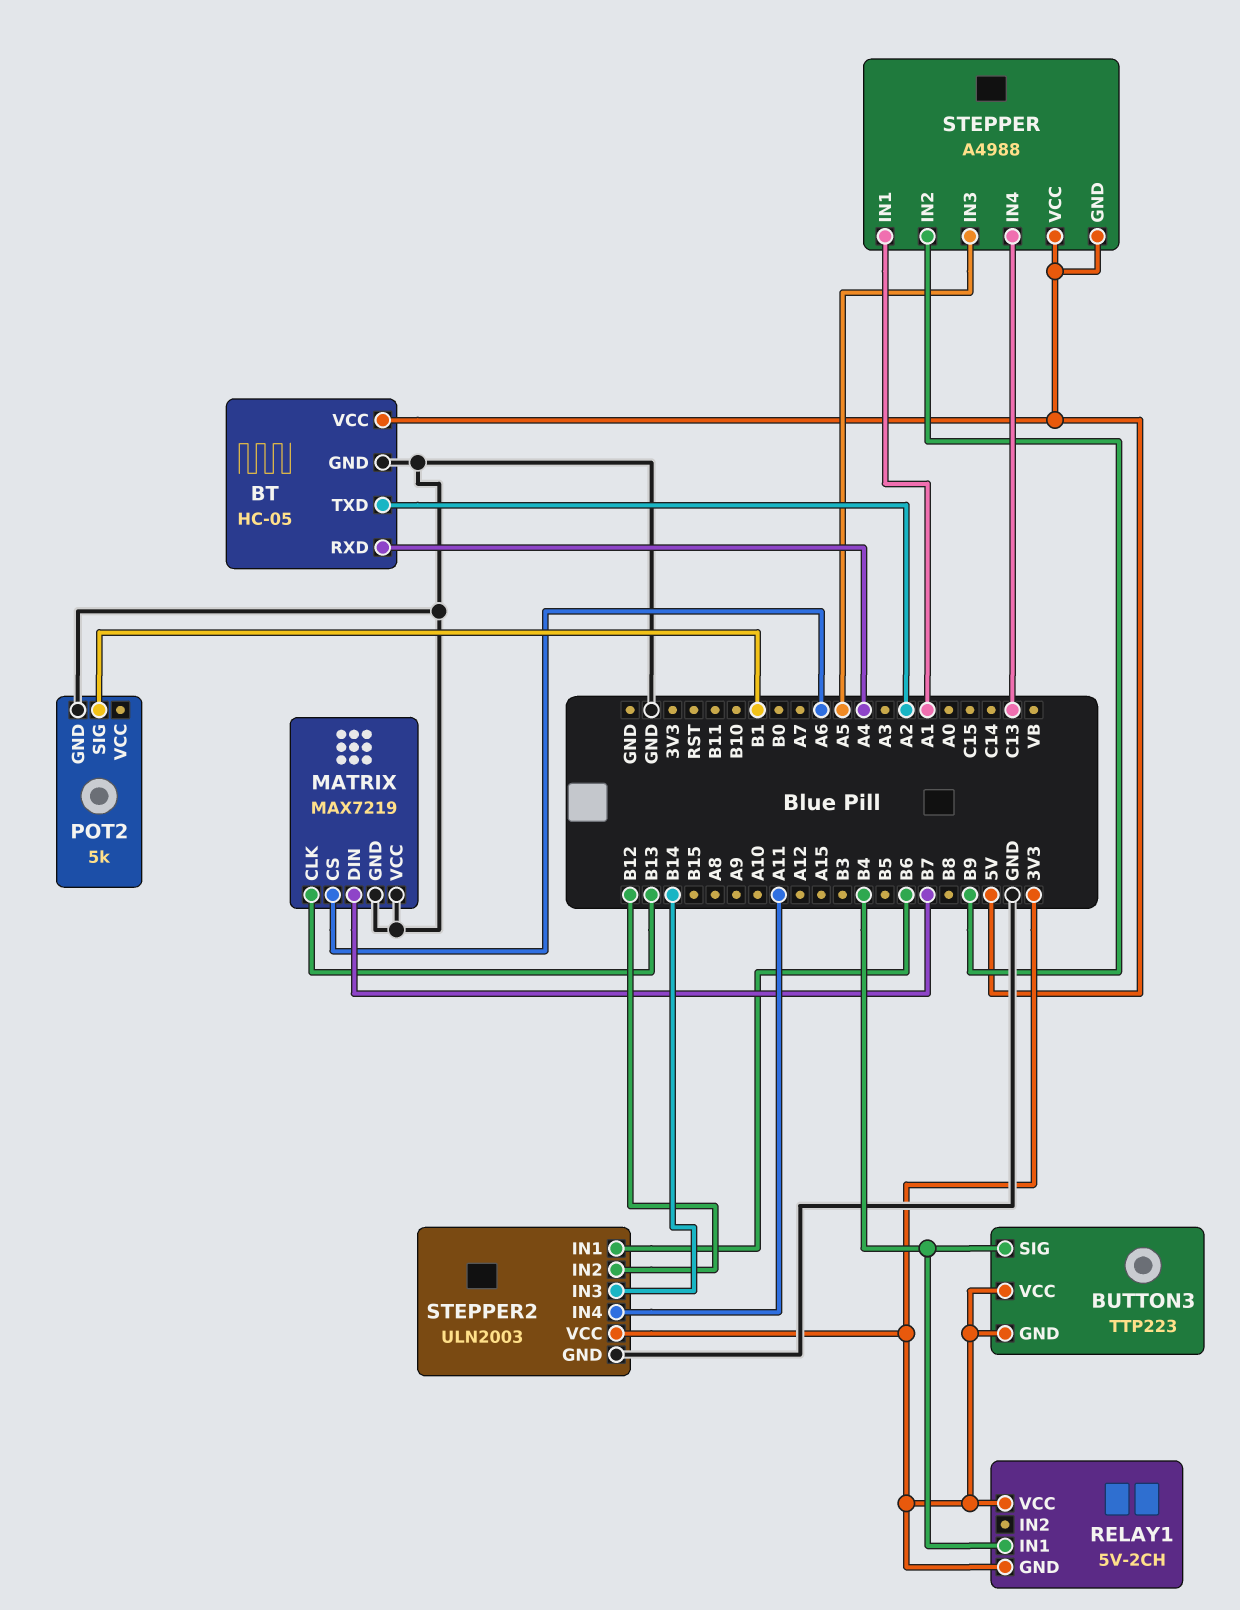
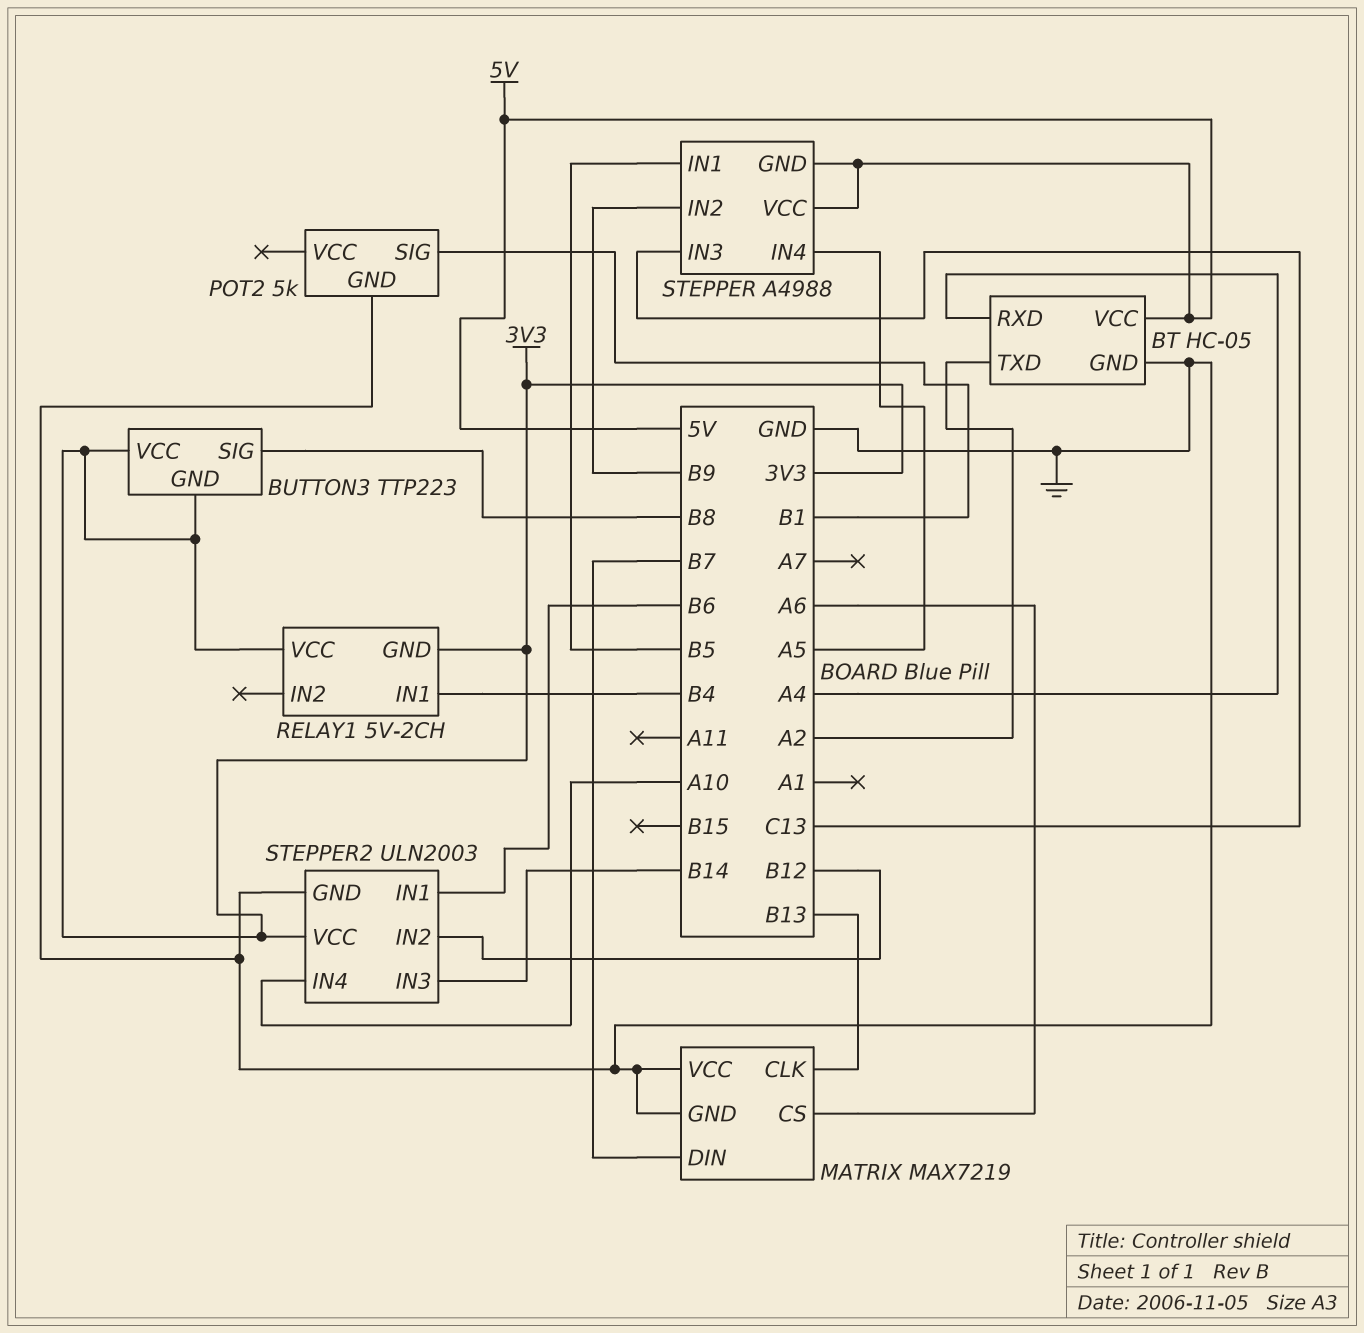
BUTTON3 pin SIG: B4 -> B8
STEPPER pin IN1: A1 -> B5
STEPPER pin IN3: A5 -> C13
STEPPER pin IN4: C13 -> A5
STEPPER2 pin IN4: A11 -> A10

